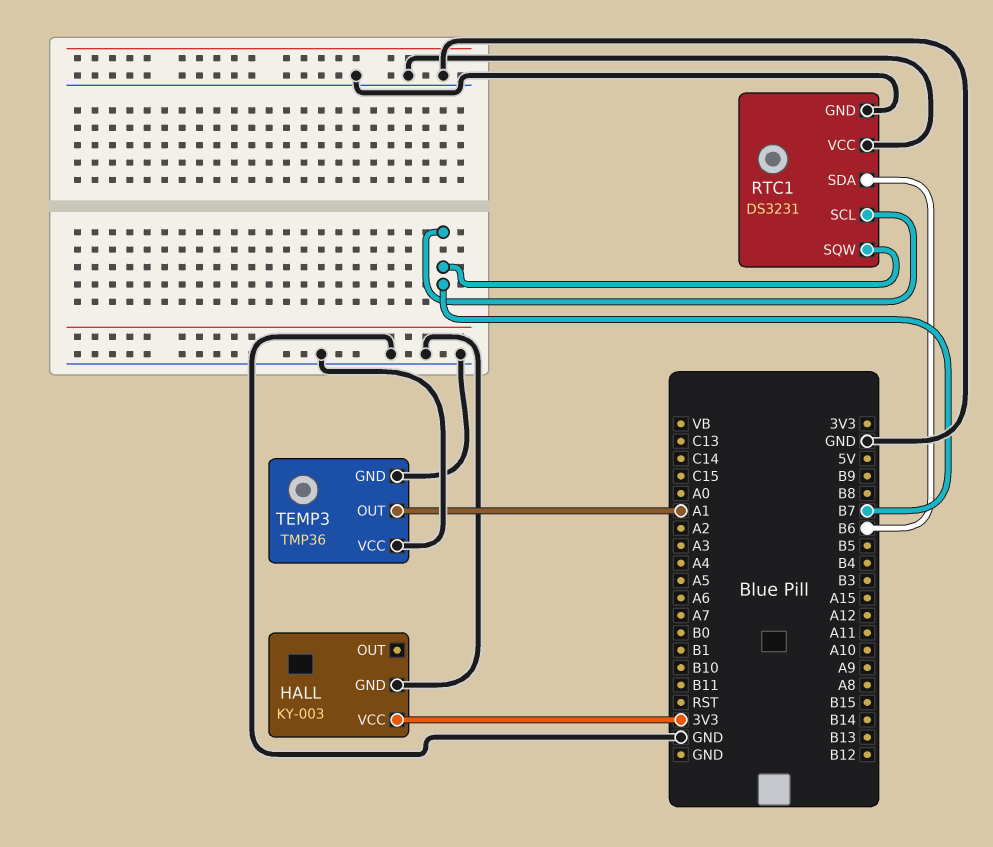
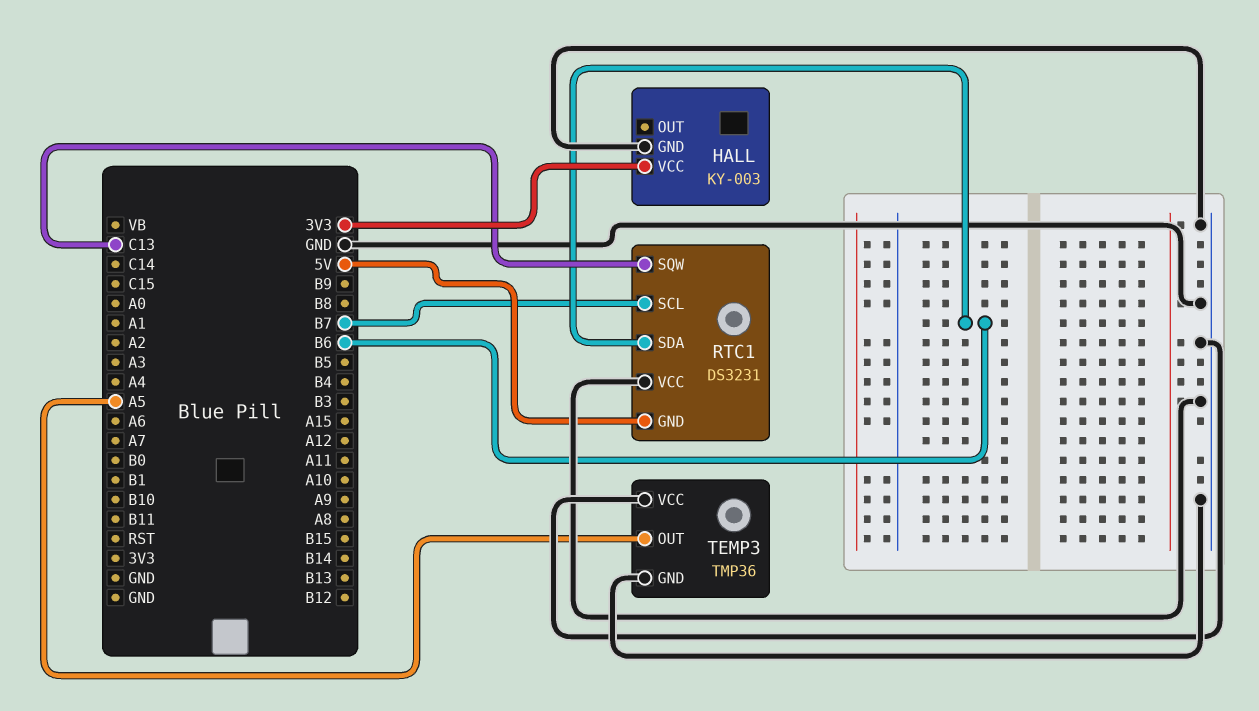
RTC1 pin GND: GND -> 5V
RTC1 pin SQW: B7 -> C13
TEMP3 pin OUT: A1 -> A5

